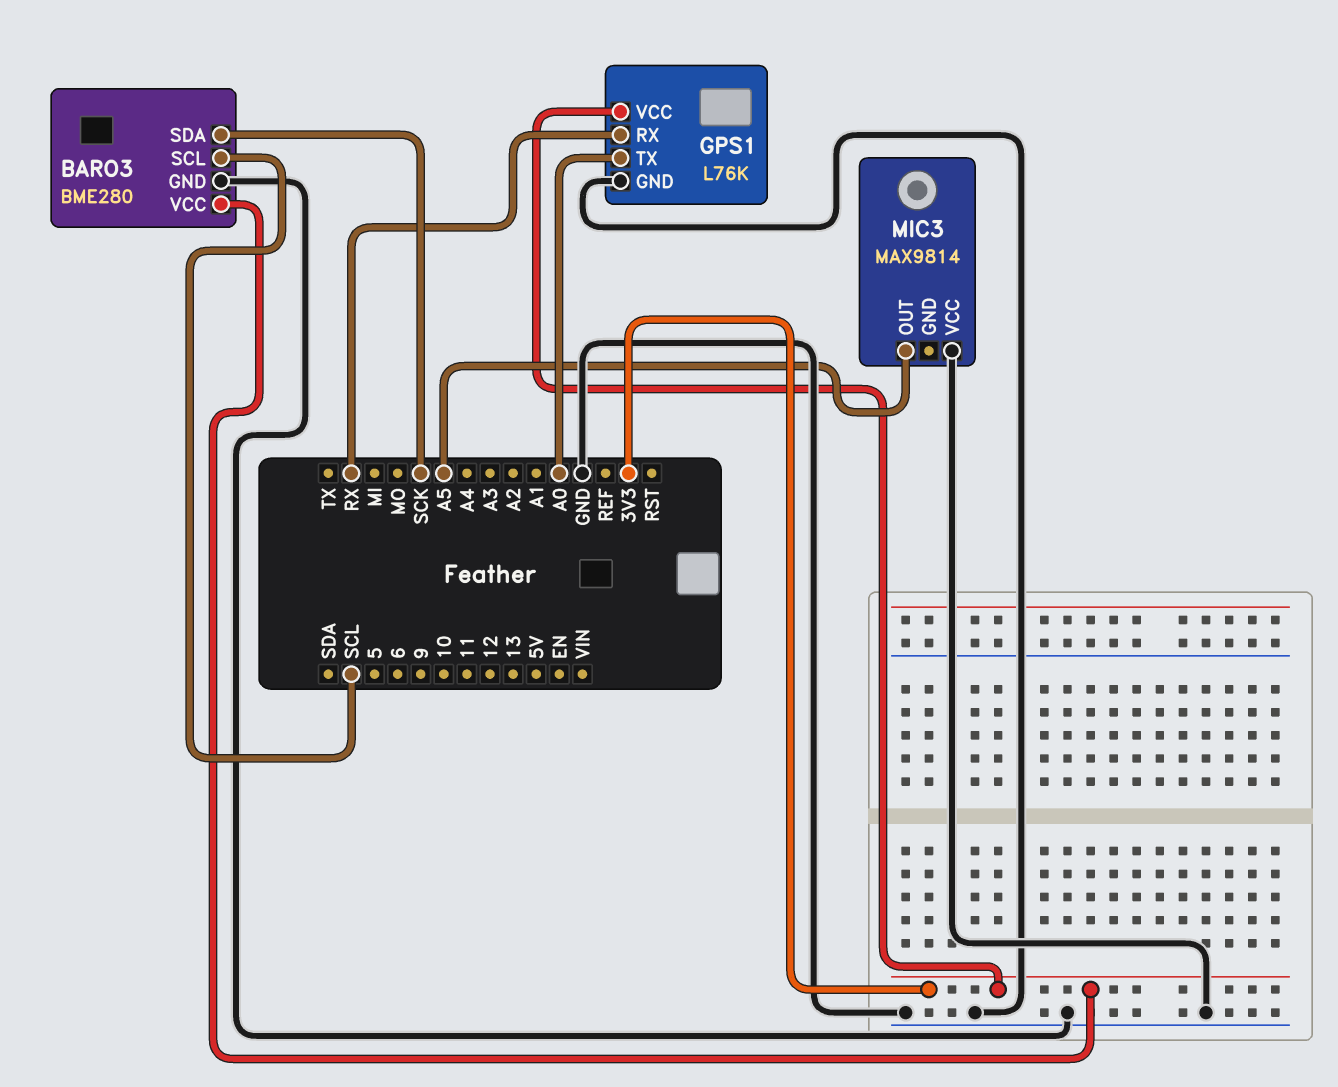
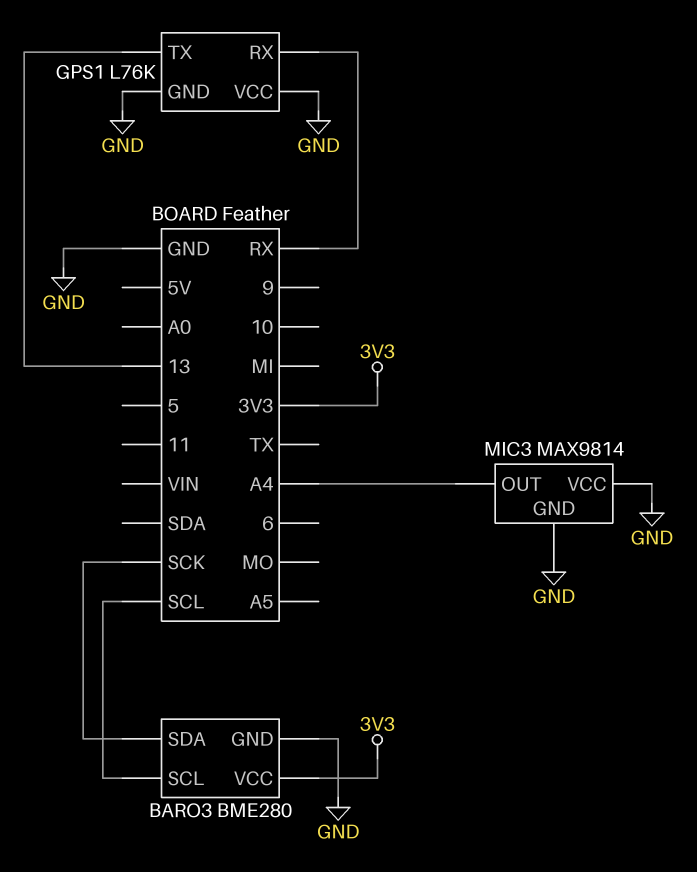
GPS1 pin TX: A0 -> 13
GPS1 pin VCC: 3V3 -> GND
MIC3 pin GND: none -> GND
MIC3 pin OUT: A5 -> A4

